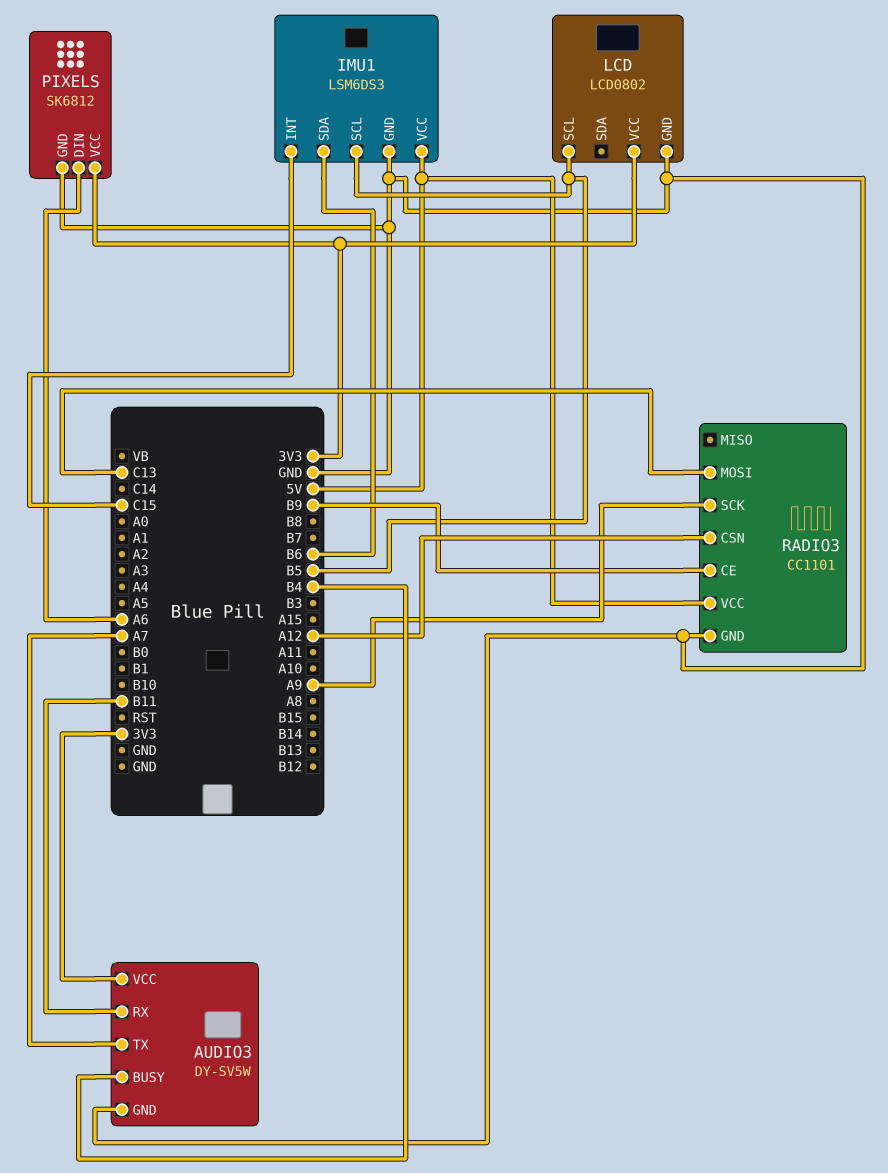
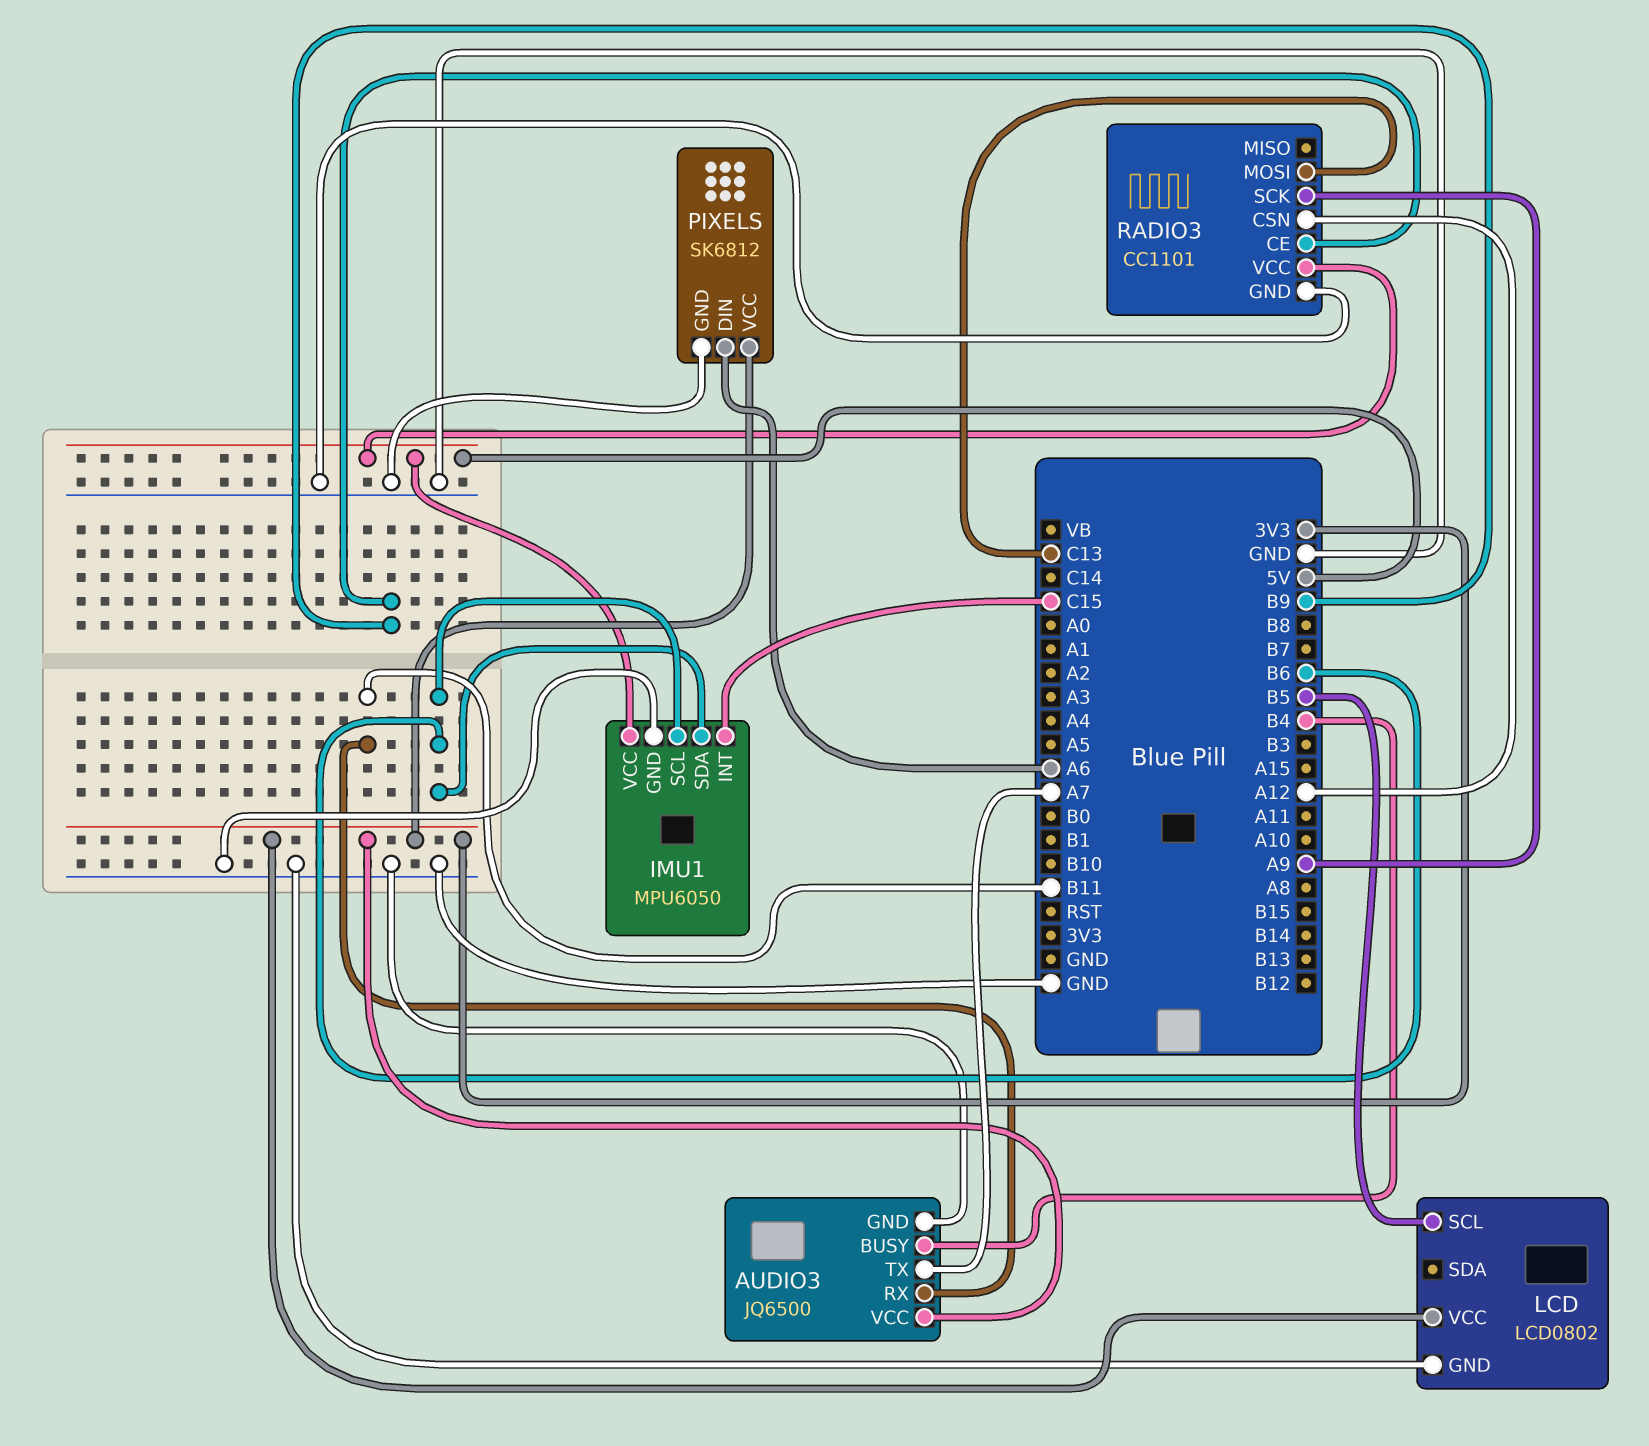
AUDIO3: DY-SV5W -> JQ6500
IMU1: LSM6DS3 -> MPU6050
IMU1 pin SCL: B5 -> B6

